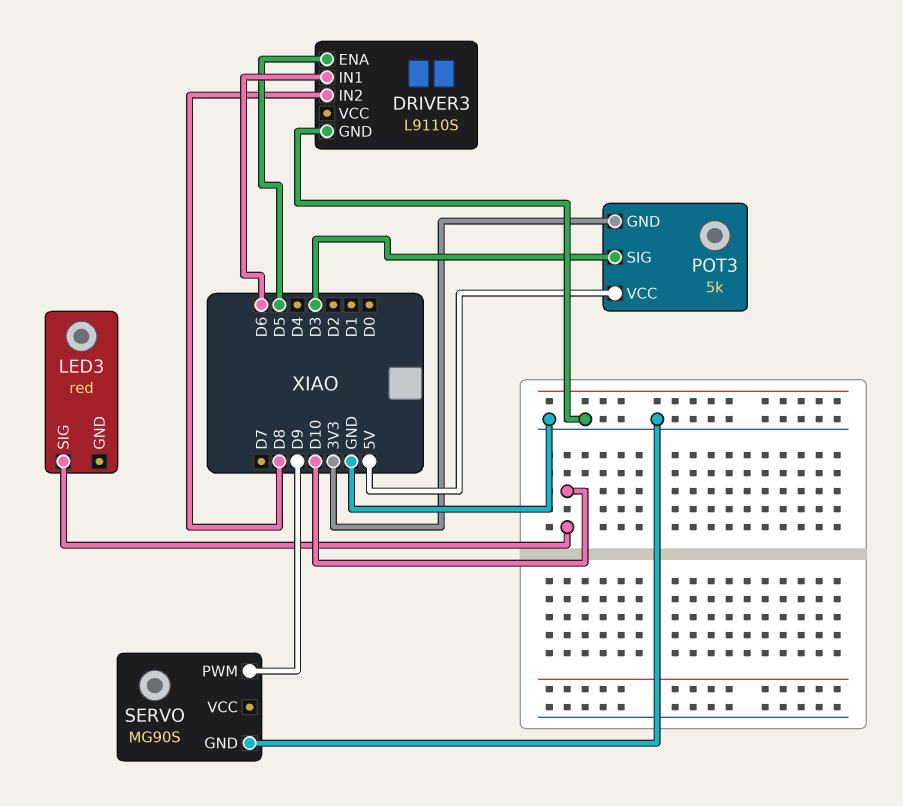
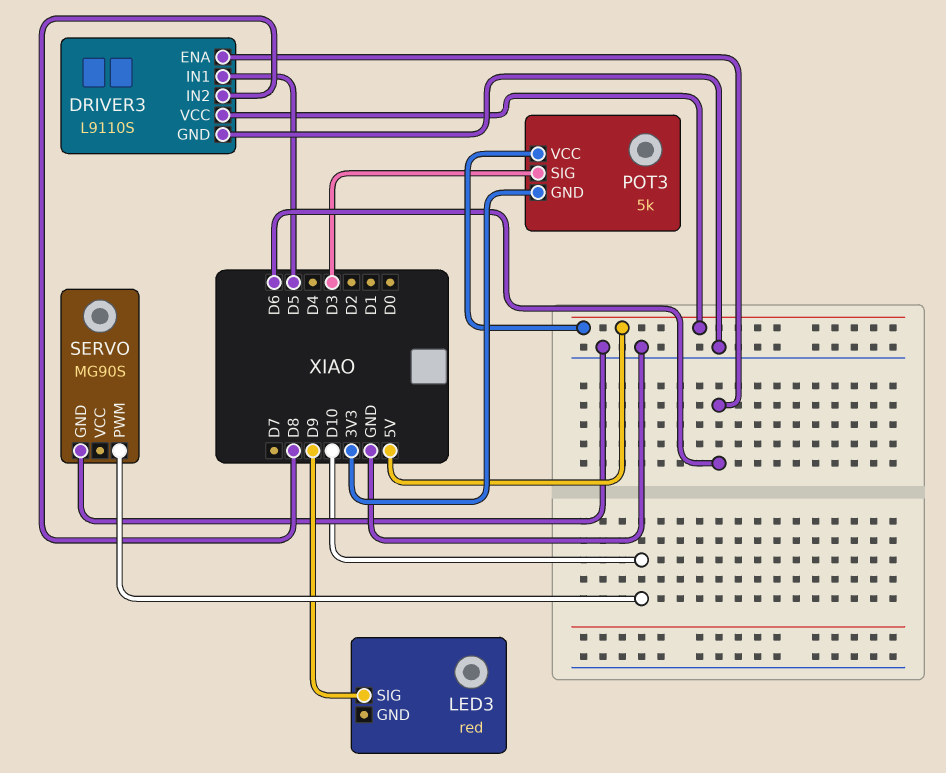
DRIVER3 pin ENA: D5 -> D6
DRIVER3 pin IN1: D6 -> D5
DRIVER3 pin VCC: none -> 5V
LED3 pin SIG: D10 -> D9
SERVO pin PWM: D9 -> D10

